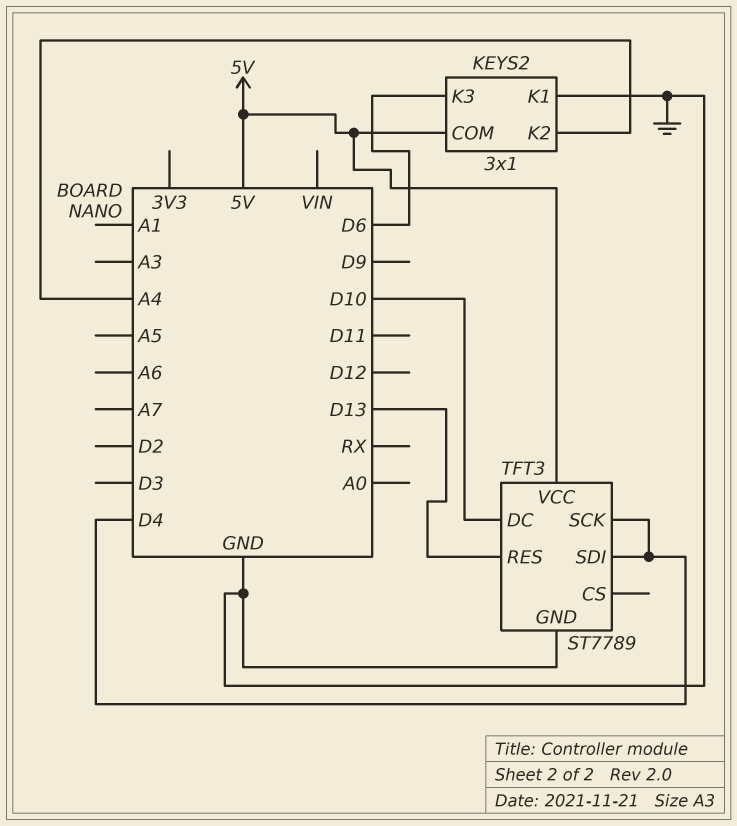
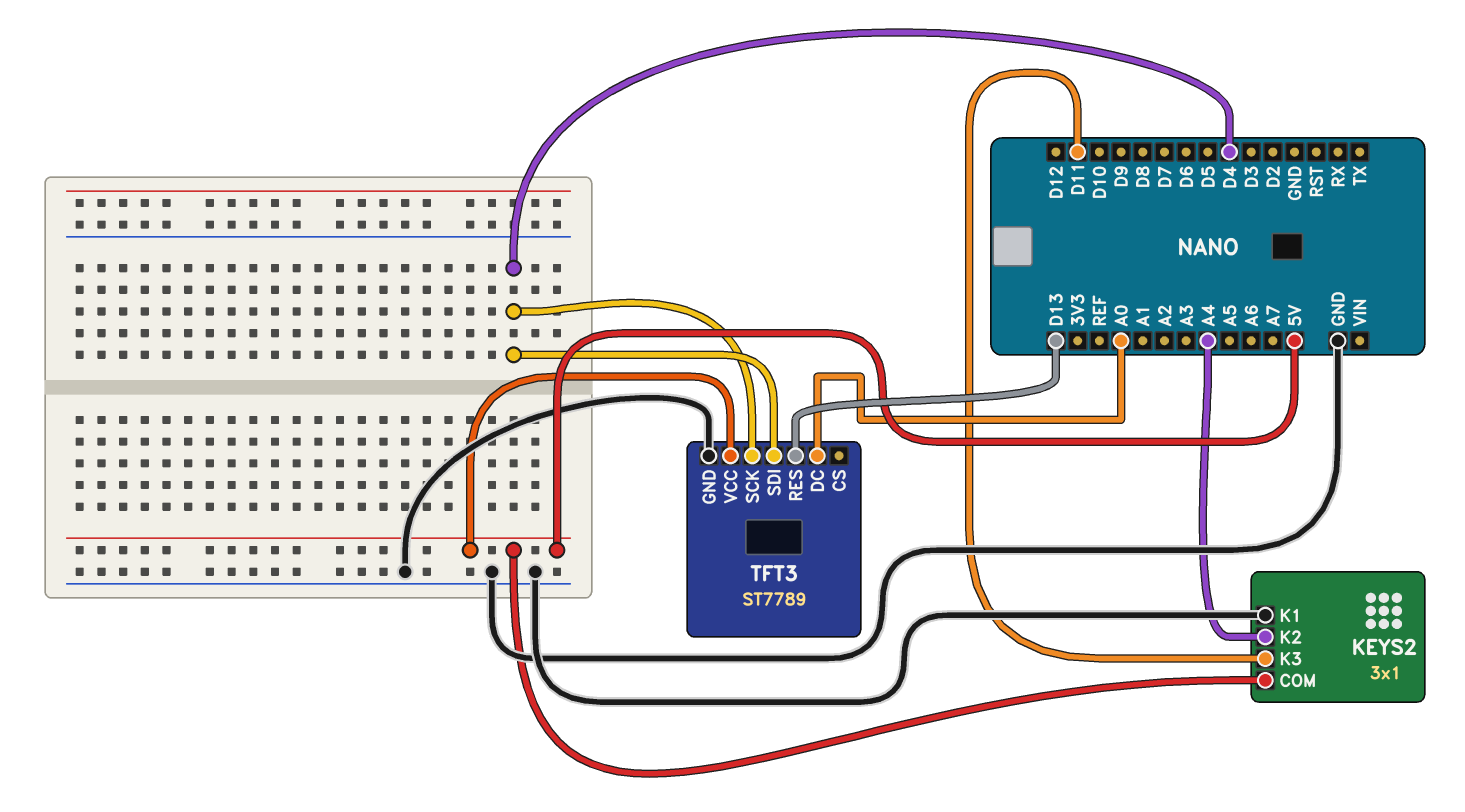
KEYS2 pin K3: D6 -> D11
TFT3 pin DC: D10 -> A0

